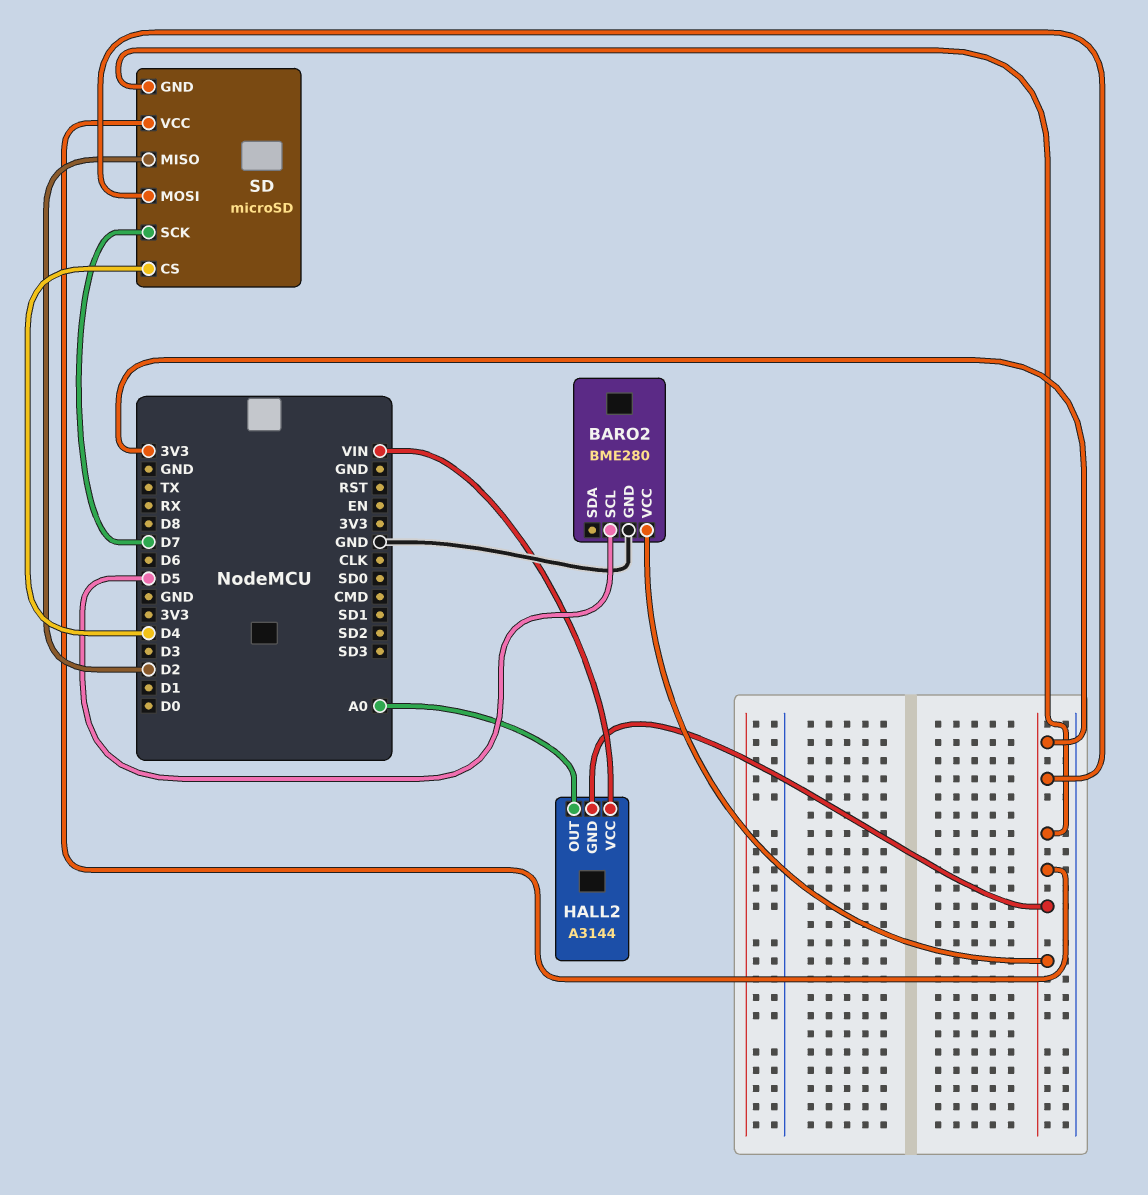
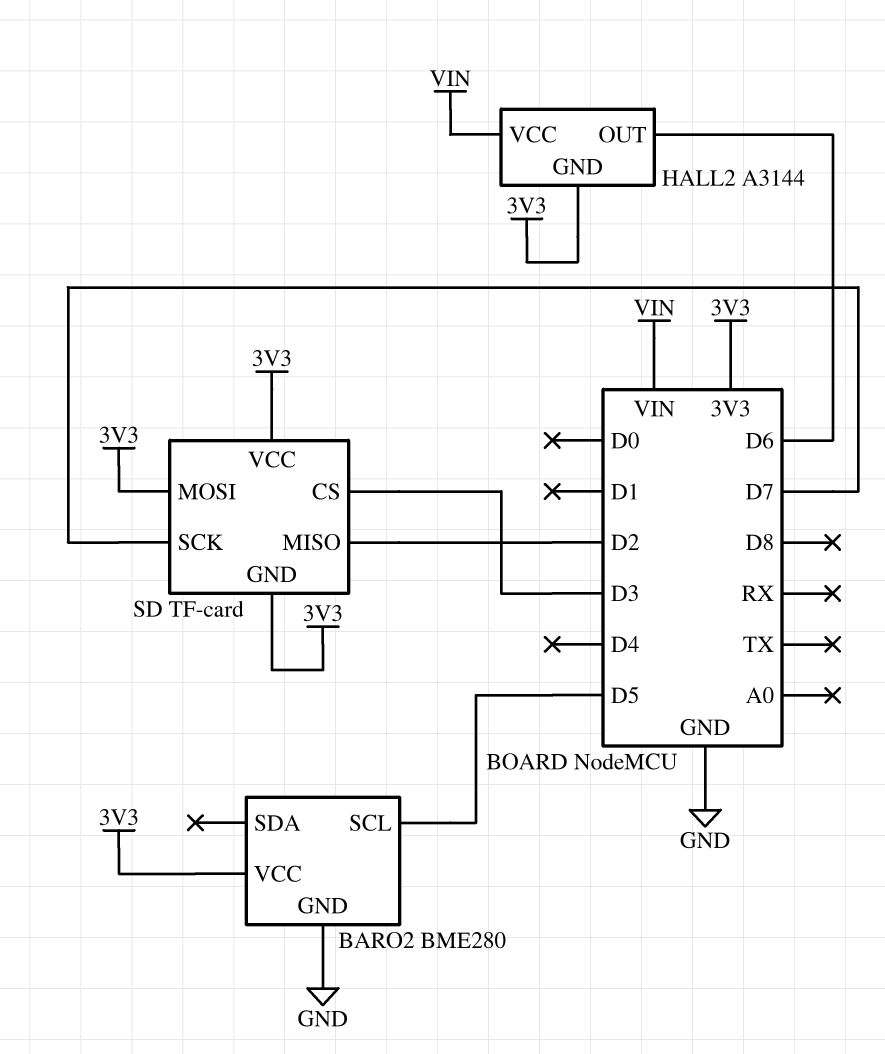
HALL2 pin OUT: A0 -> D6
SD: microSD -> TF-card
SD pin CS: D4 -> D3

